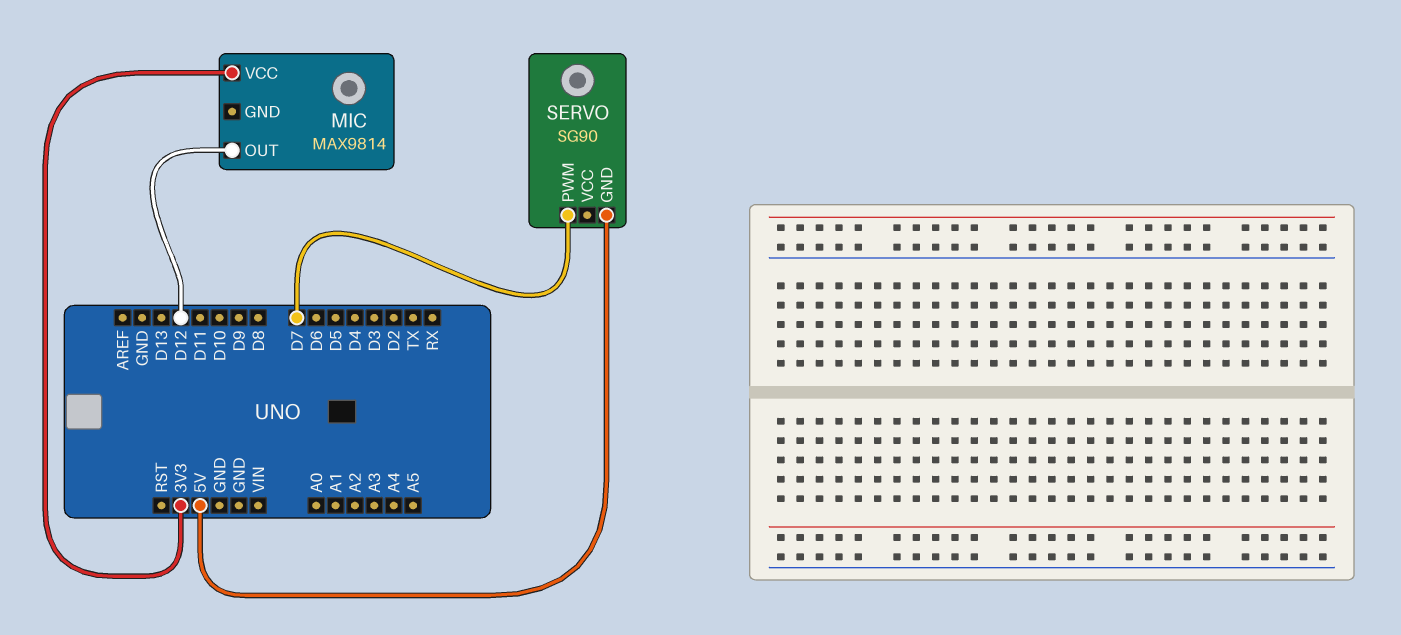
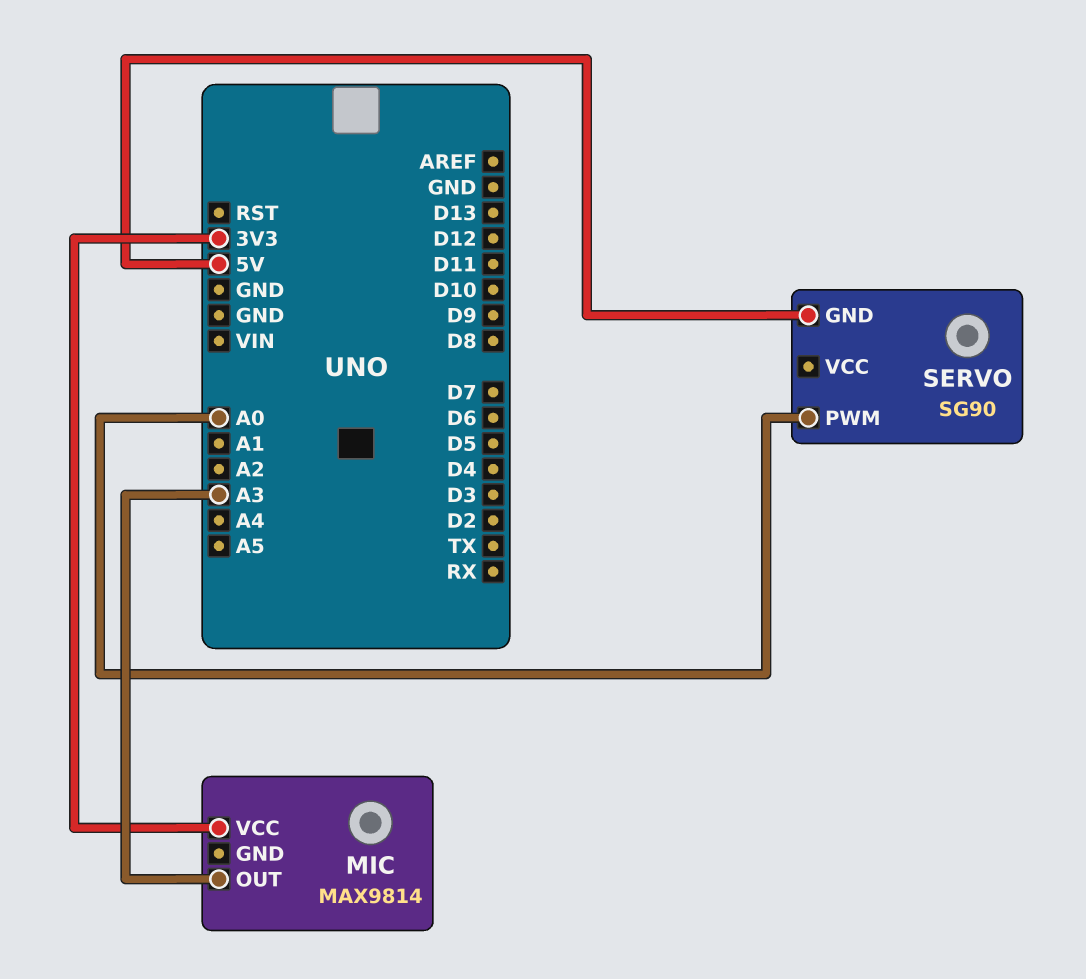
MIC pin OUT: D12 -> A3
SERVO pin PWM: D7 -> A0

